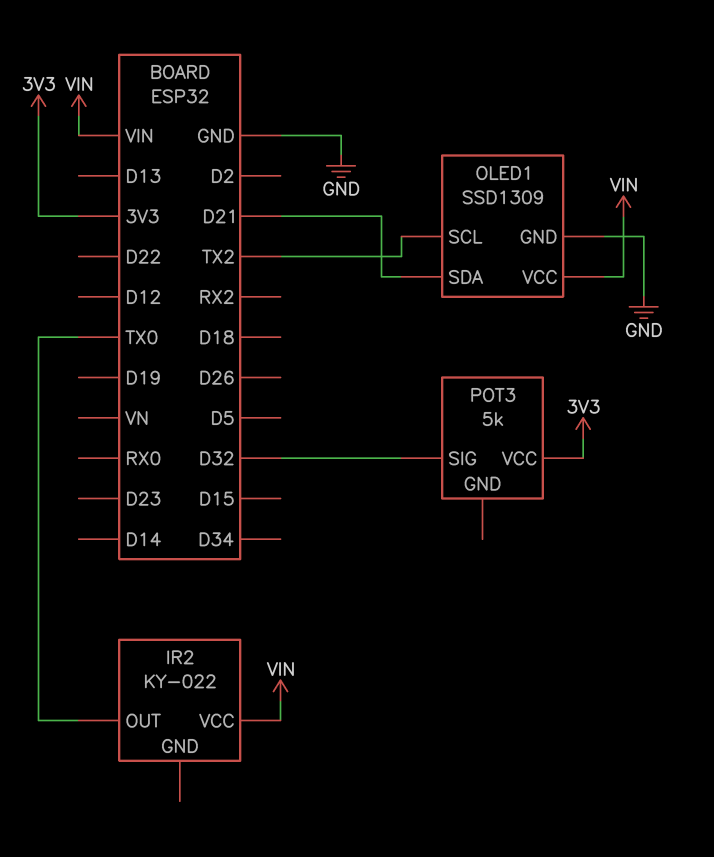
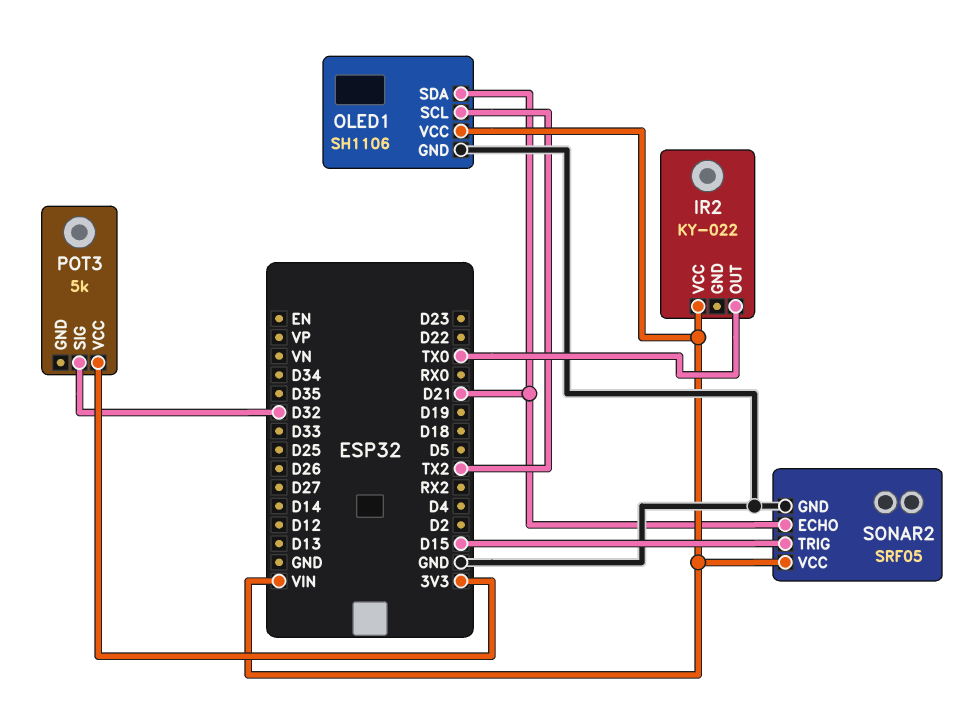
OLED1: SSD1309 -> SH1106
SONAR2: none -> SRF05
SONAR2 pin ECHO: none -> D21
SONAR2 pin GND: none -> GND
SONAR2 pin TRIG: none -> D15
SONAR2 pin VCC: none -> VIN

